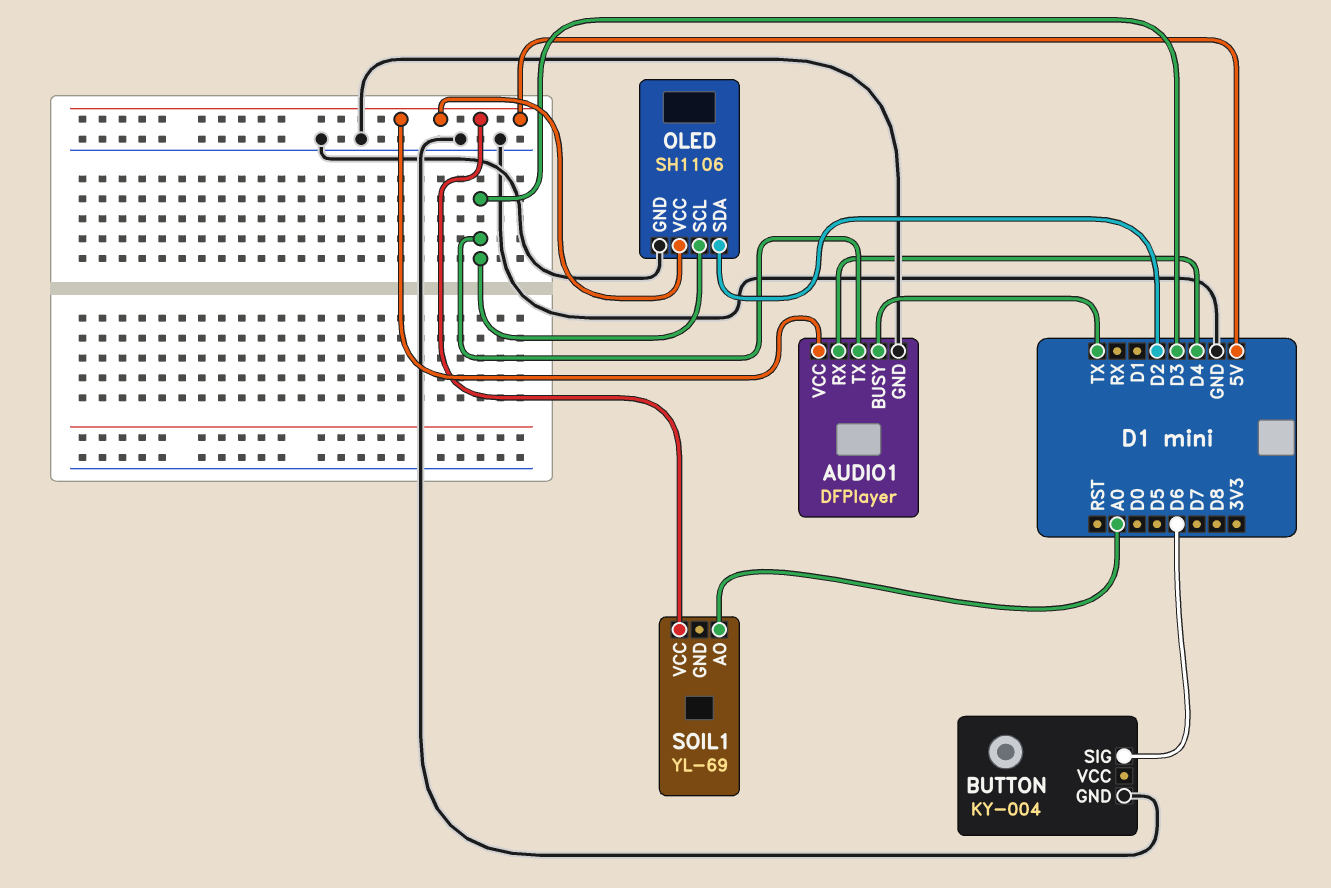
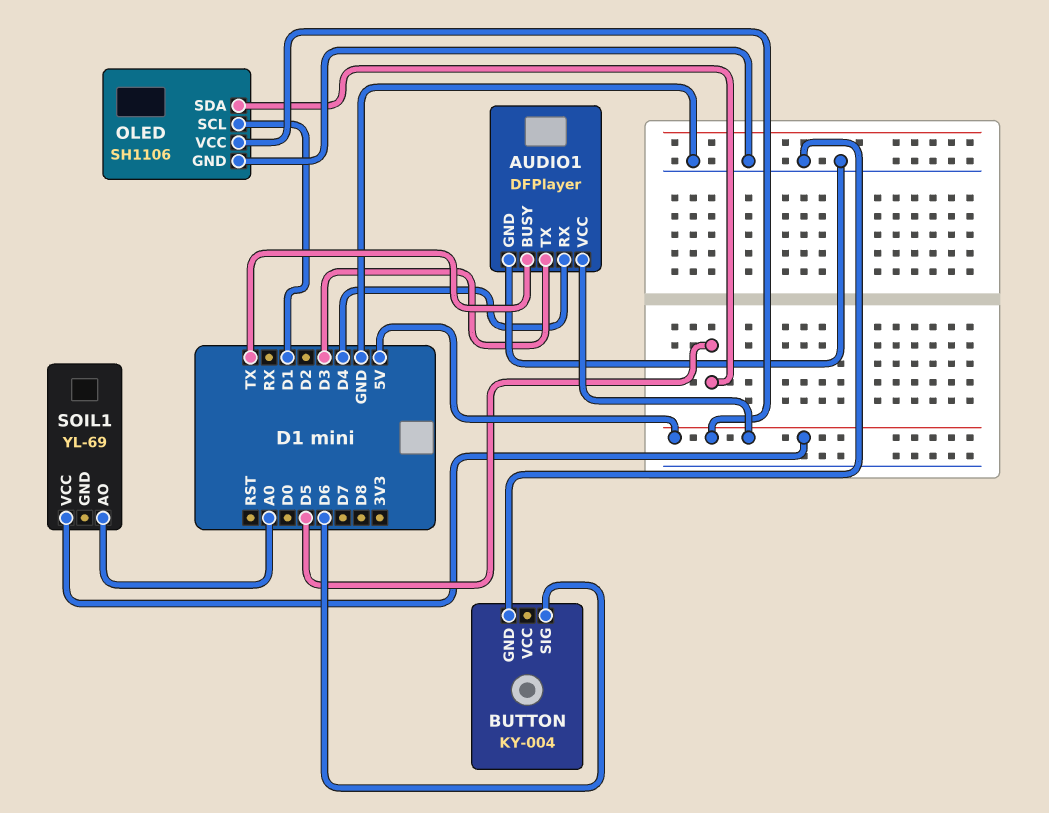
OLED pin SCL: D3 -> D1
OLED pin SDA: D2 -> D5

